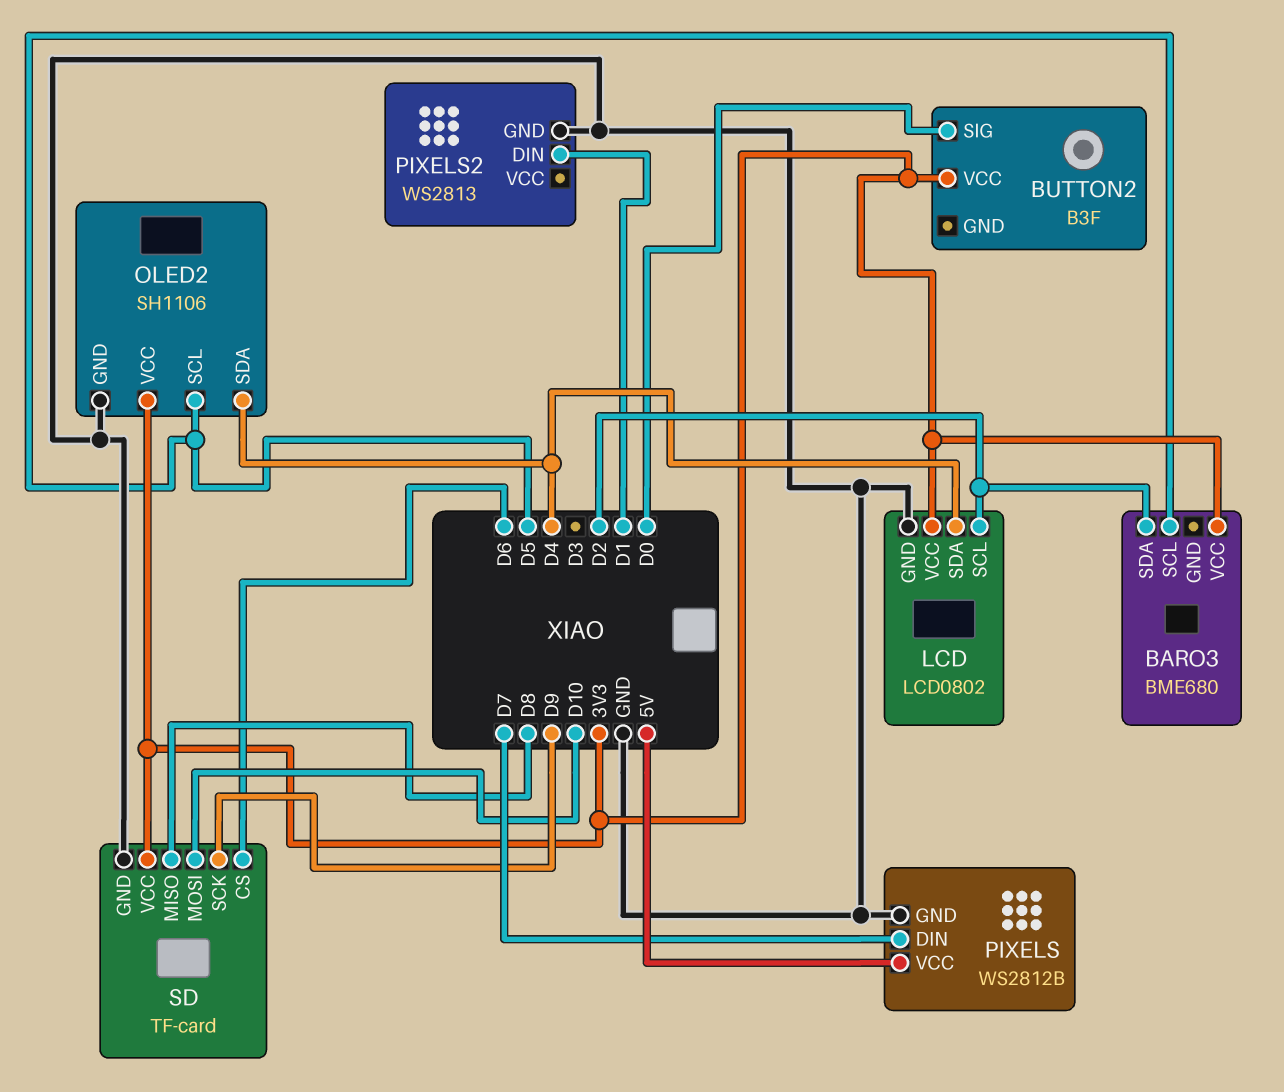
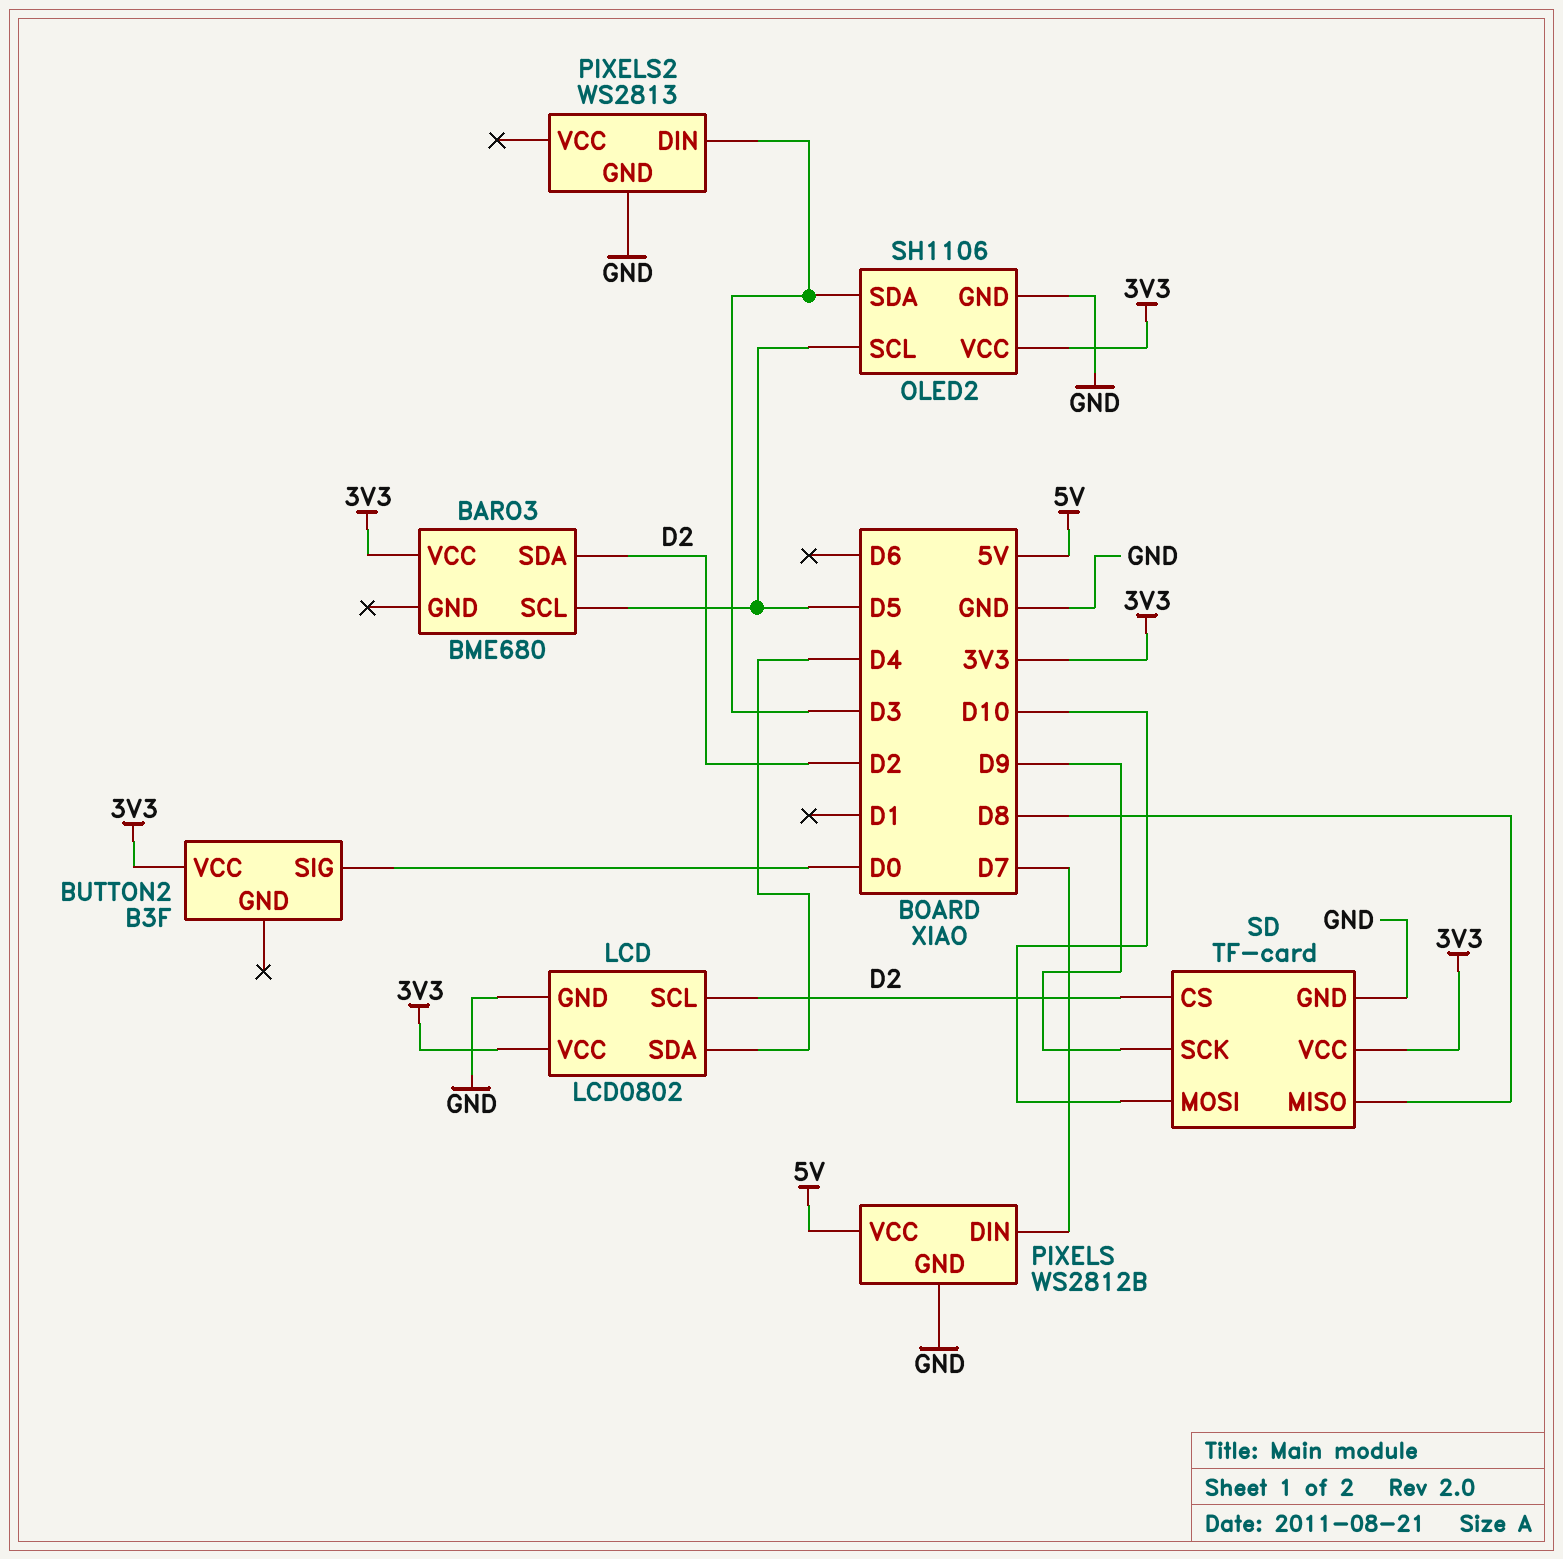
OLED2 pin SDA: D4 -> D3
PIXELS2 pin DIN: D1 -> D3
SD pin CS: D6 -> D2

